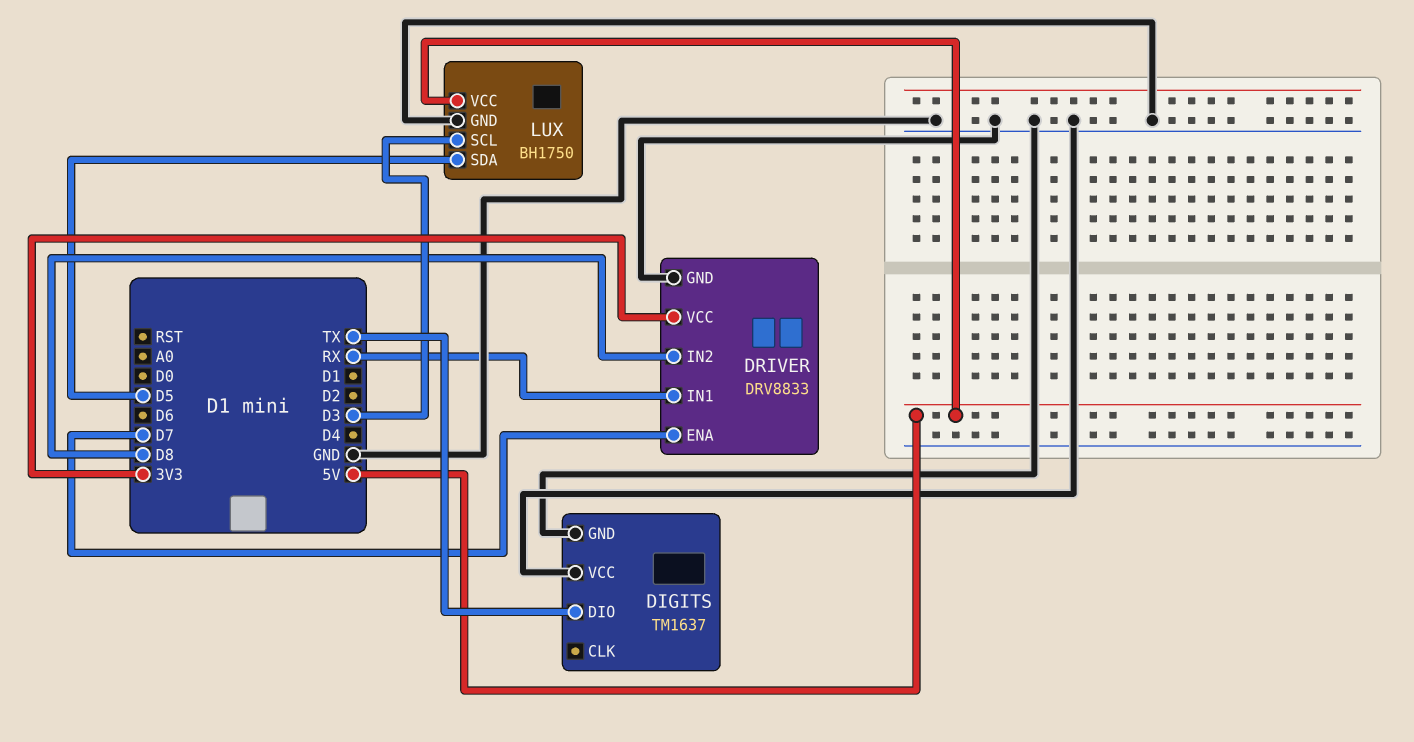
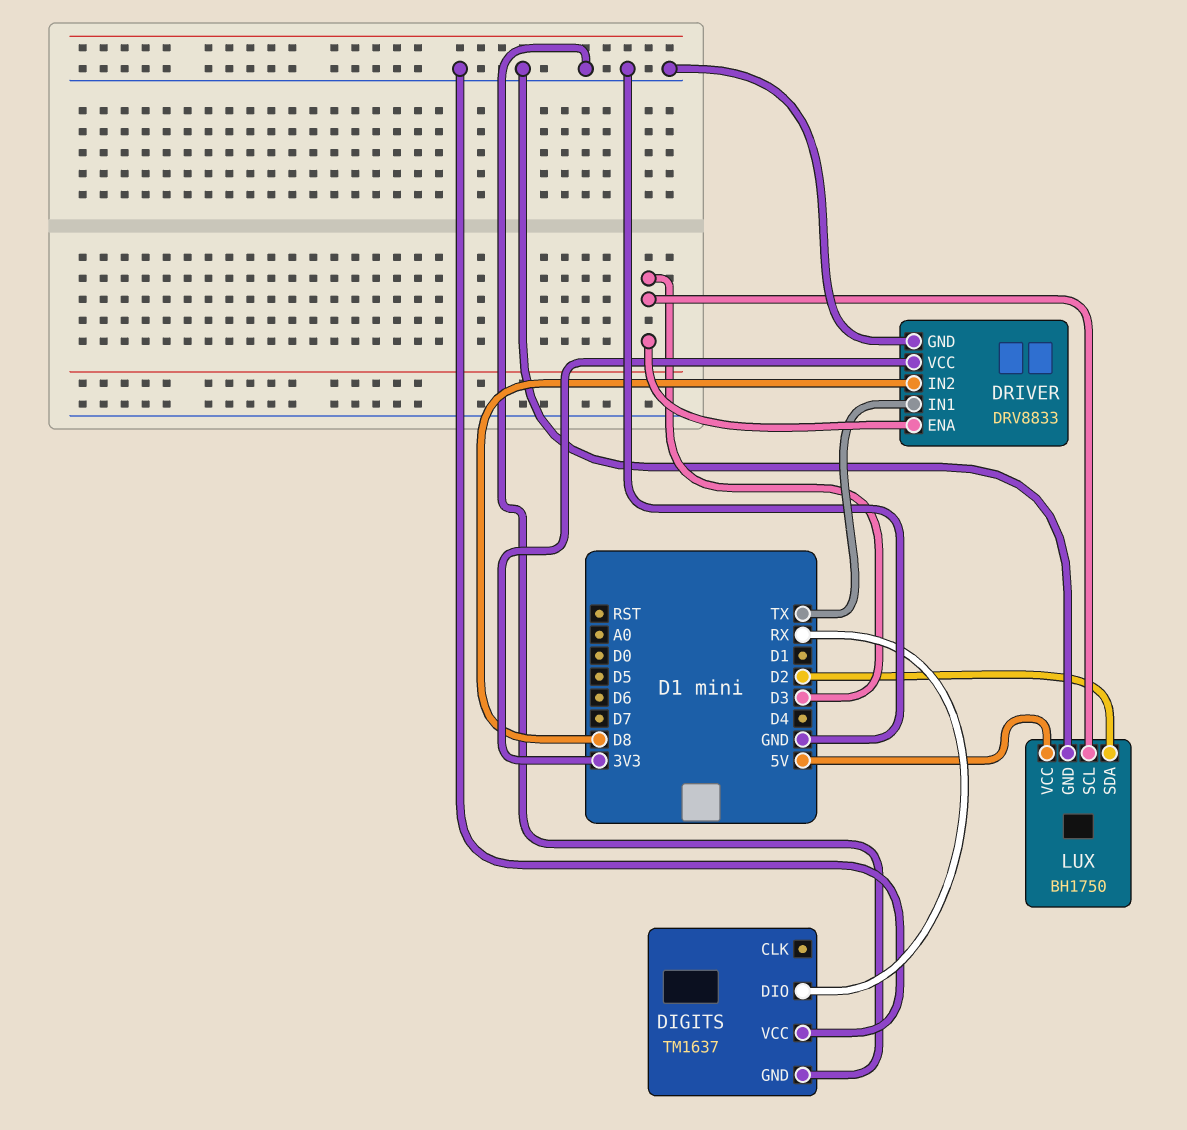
DIGITS pin DIO: TX -> RX
DRIVER pin ENA: D7 -> D3
DRIVER pin IN1: RX -> TX
LUX pin SDA: D5 -> D2

